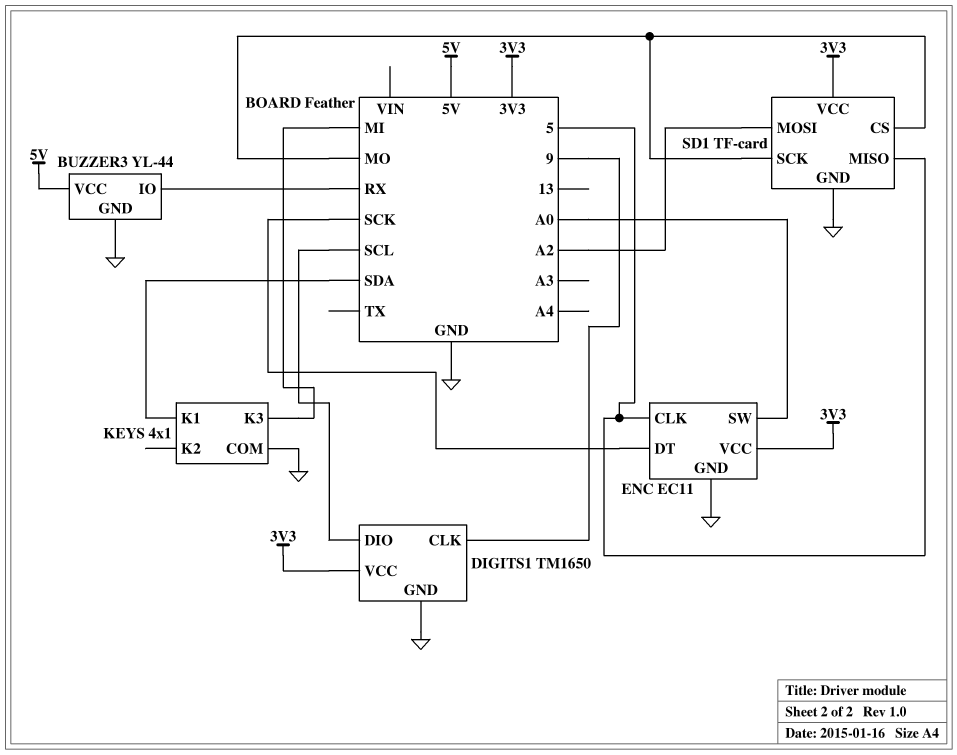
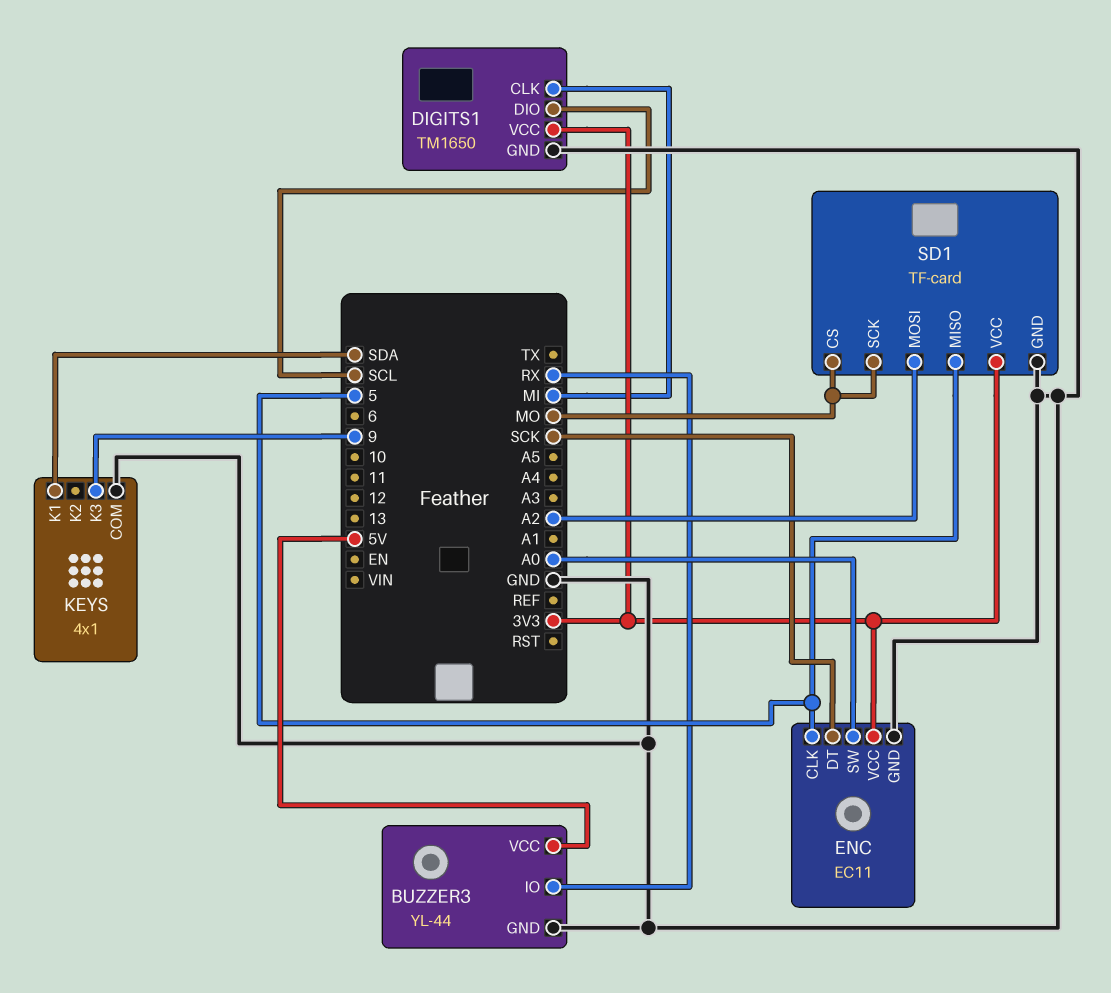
DIGITS1 pin CLK: 9 -> MI
KEYS pin K3: MI -> 9

